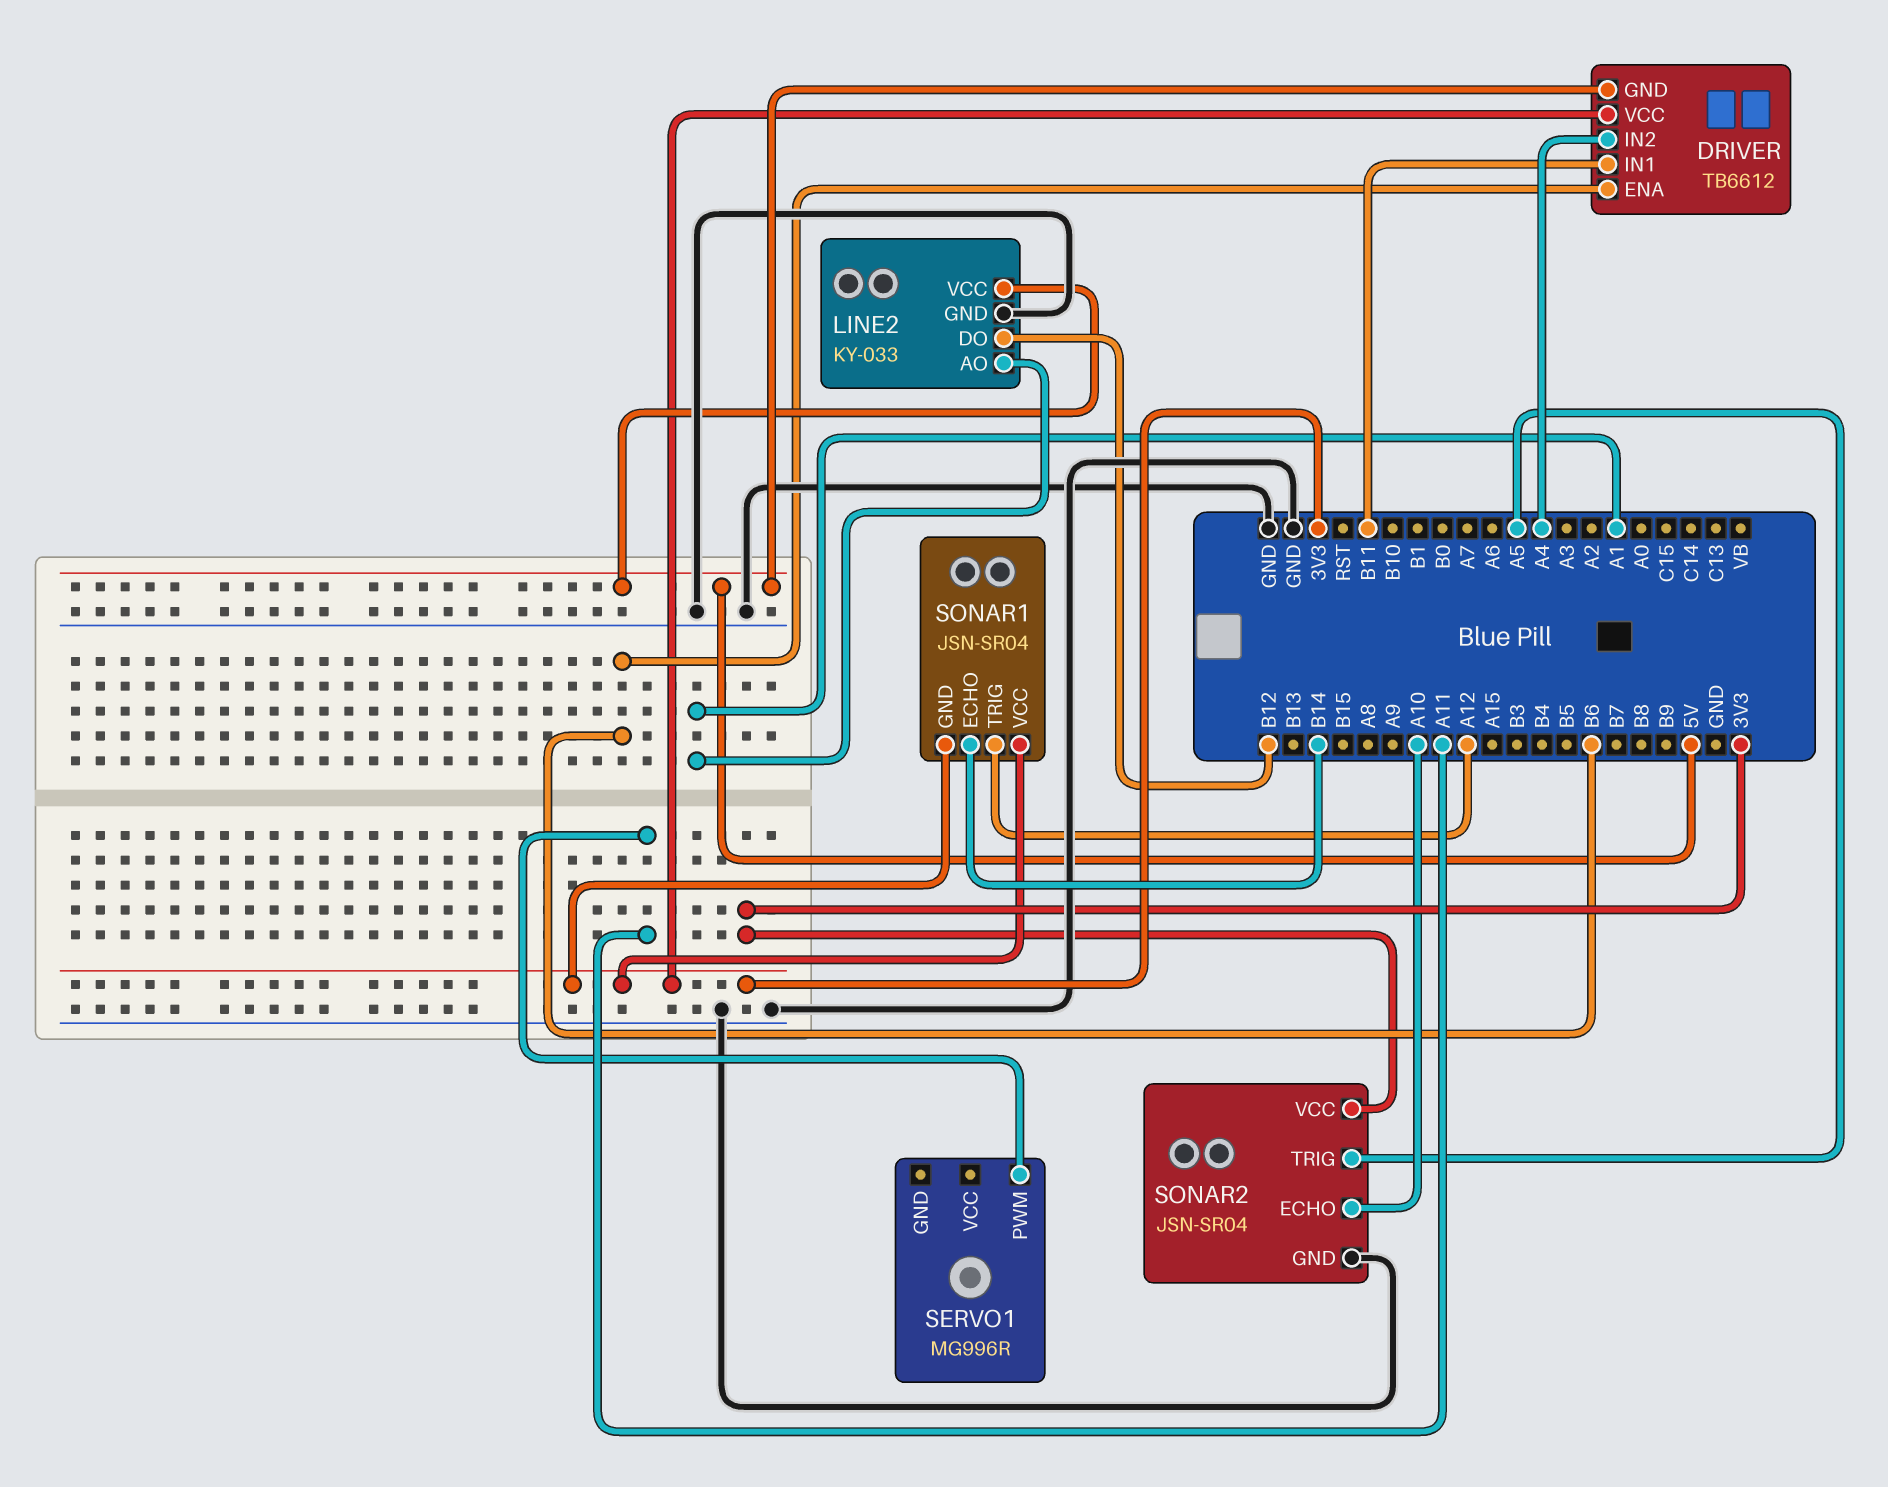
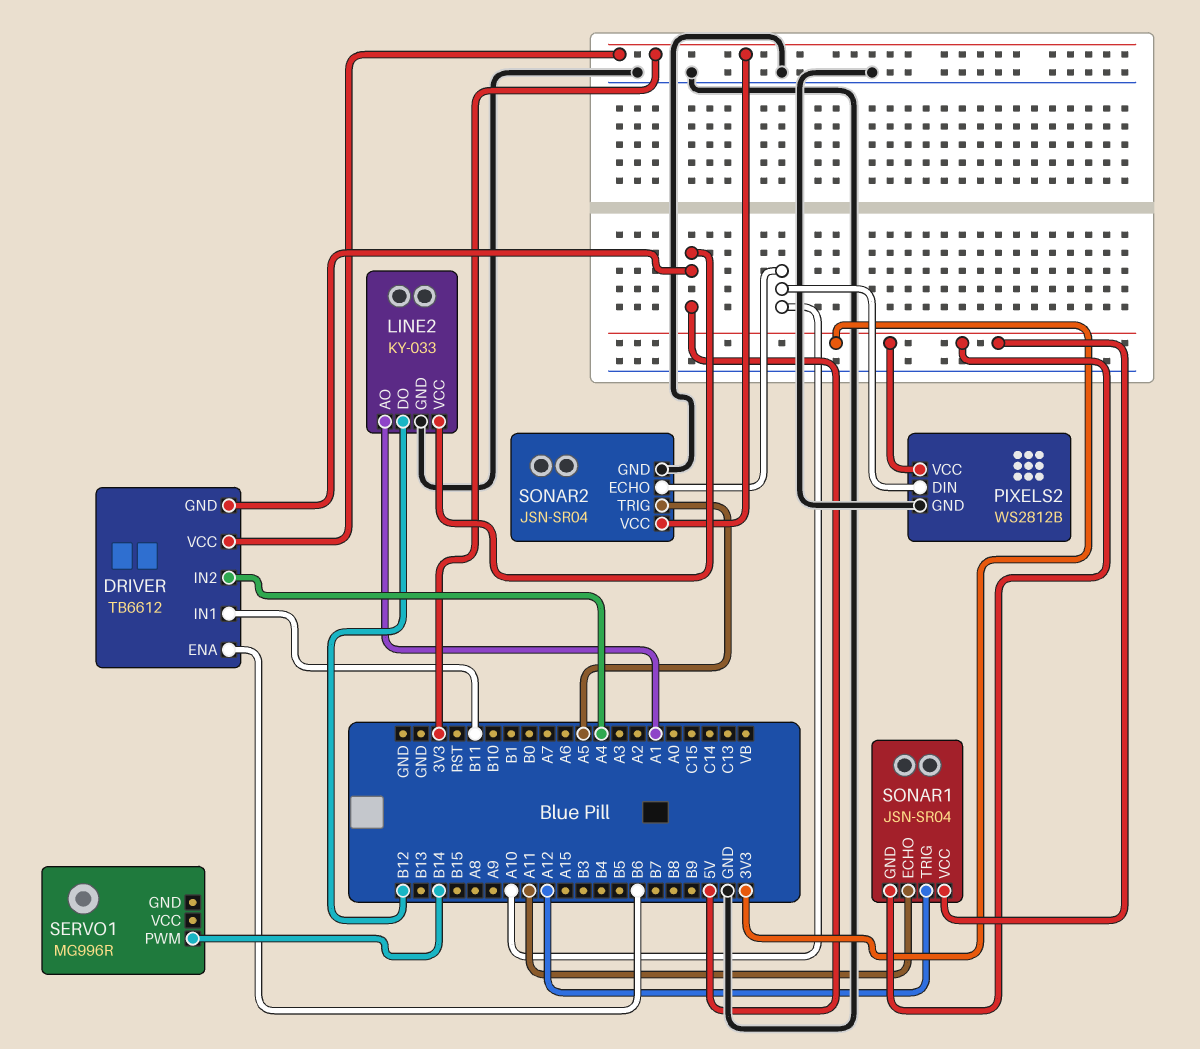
PIXELS2: none -> WS2812B
PIXELS2 pin DIN: none -> A10
PIXELS2 pin GND: none -> GND
PIXELS2 pin VCC: none -> 3V3
SERVO1 pin PWM: A11 -> B14
SONAR1 pin ECHO: B14 -> A11

